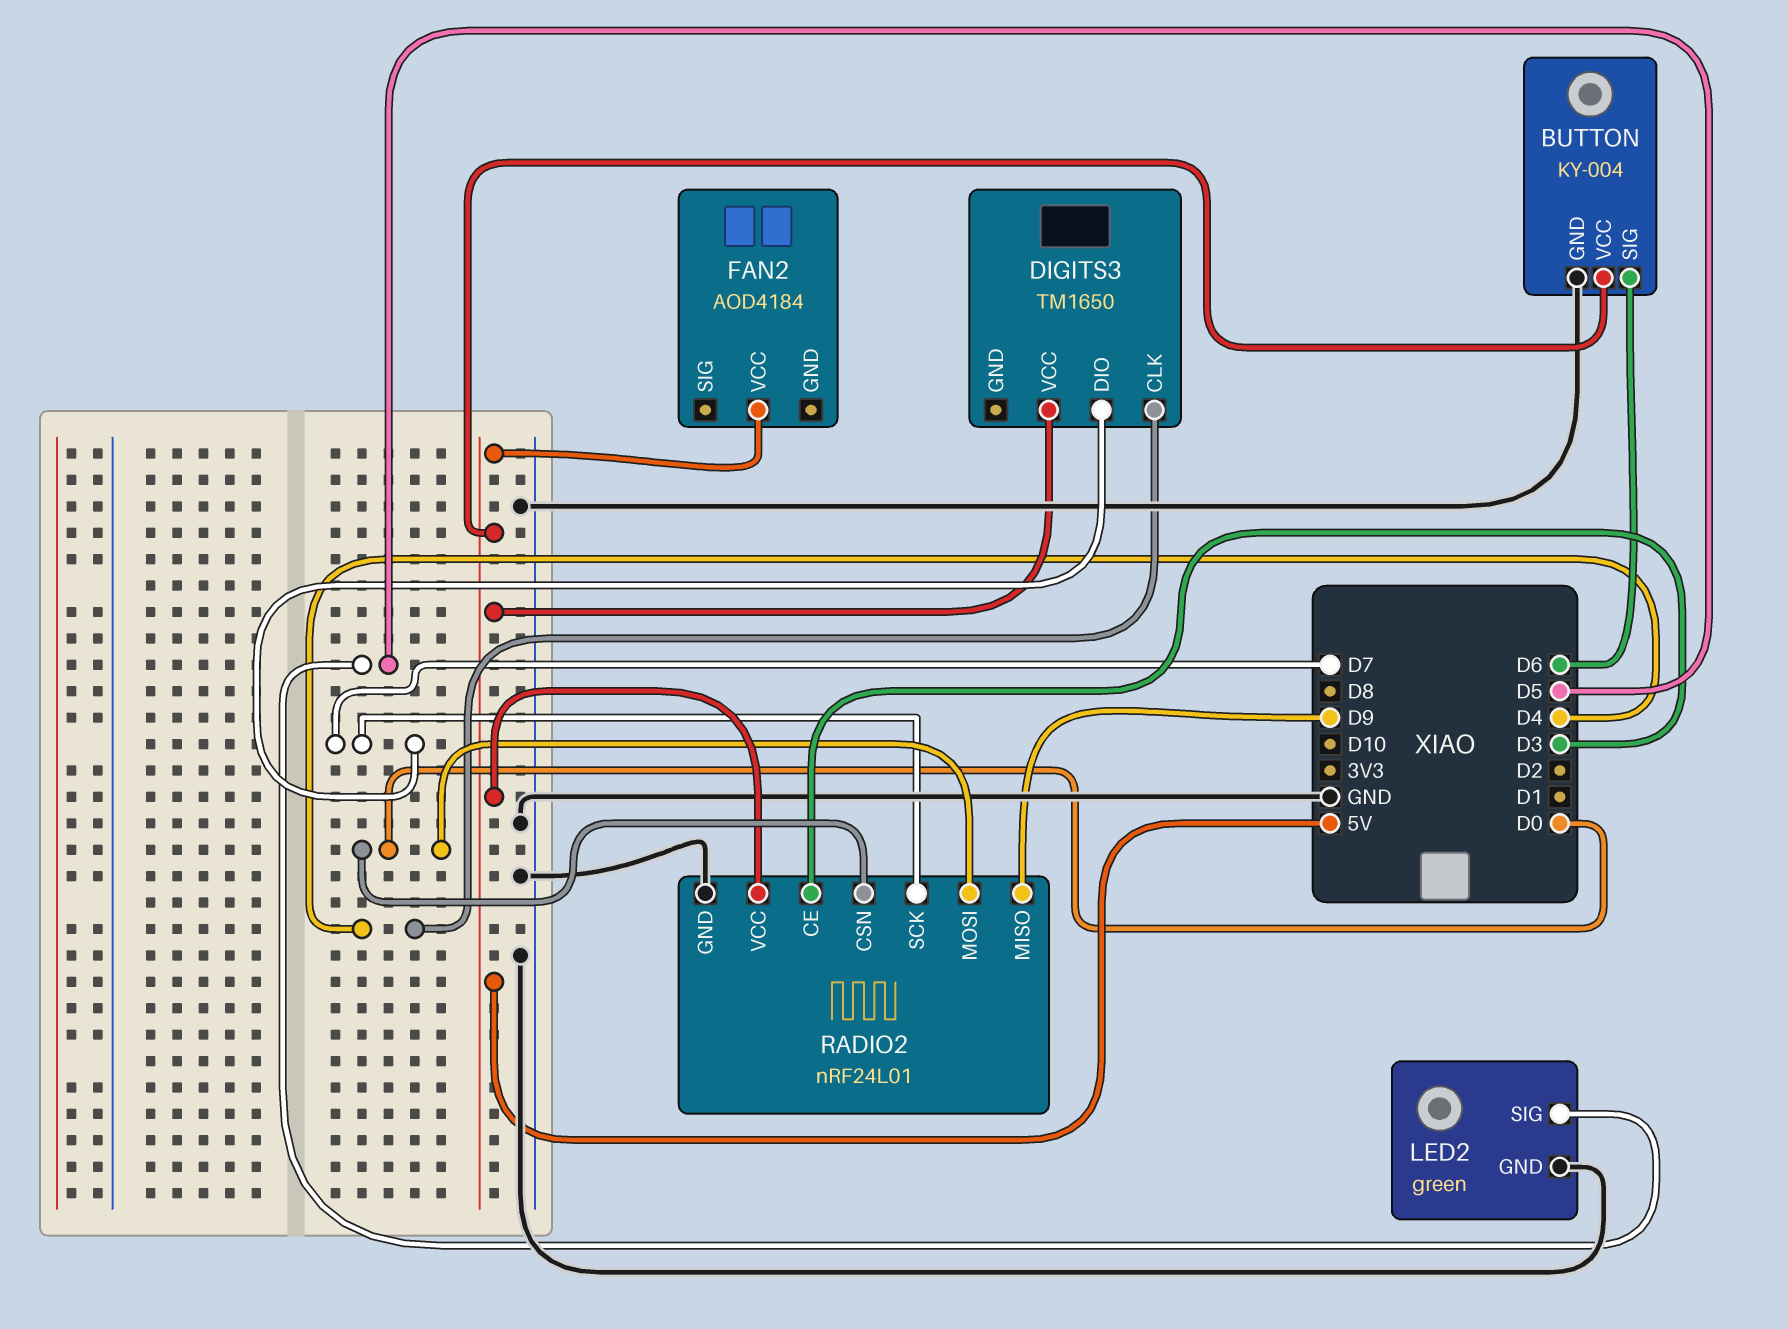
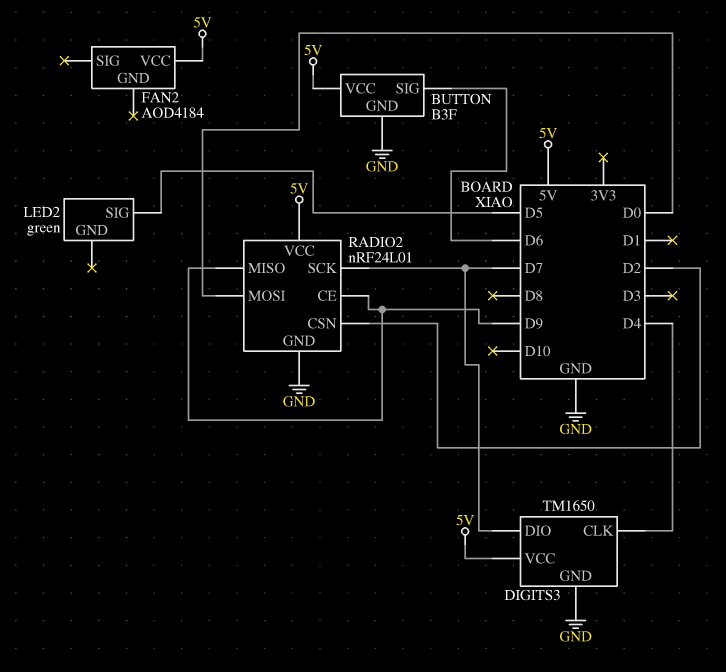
BUTTON: KY-004 -> B3F
DIGITS3 pin GND: none -> GND
LED2 pin GND: GND -> none
RADIO2 pin CE: D3 -> D9
RADIO2 pin CSN: D0 -> D2

